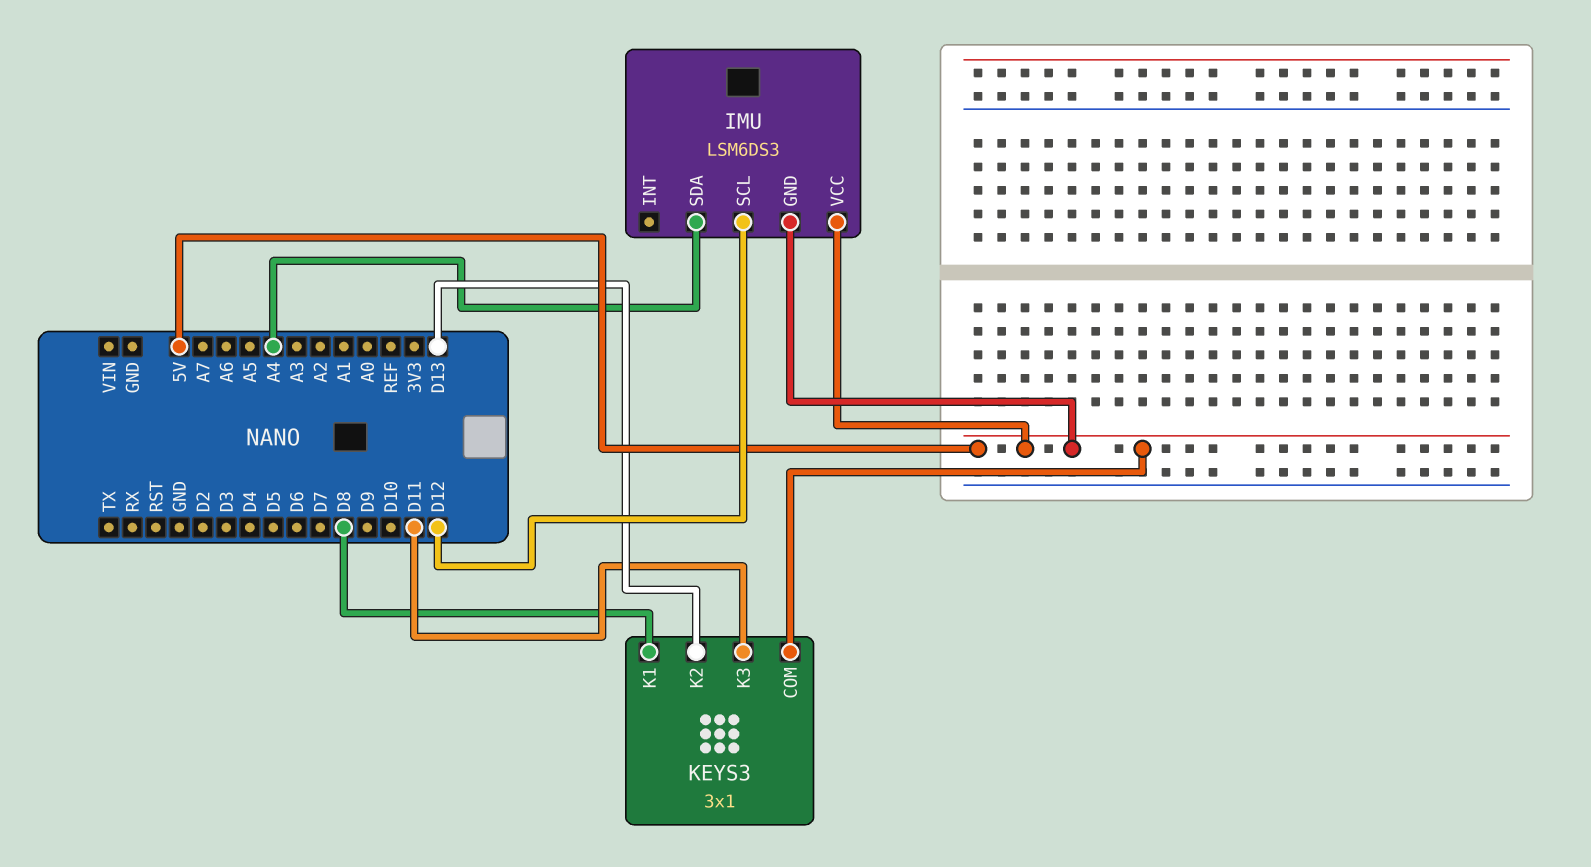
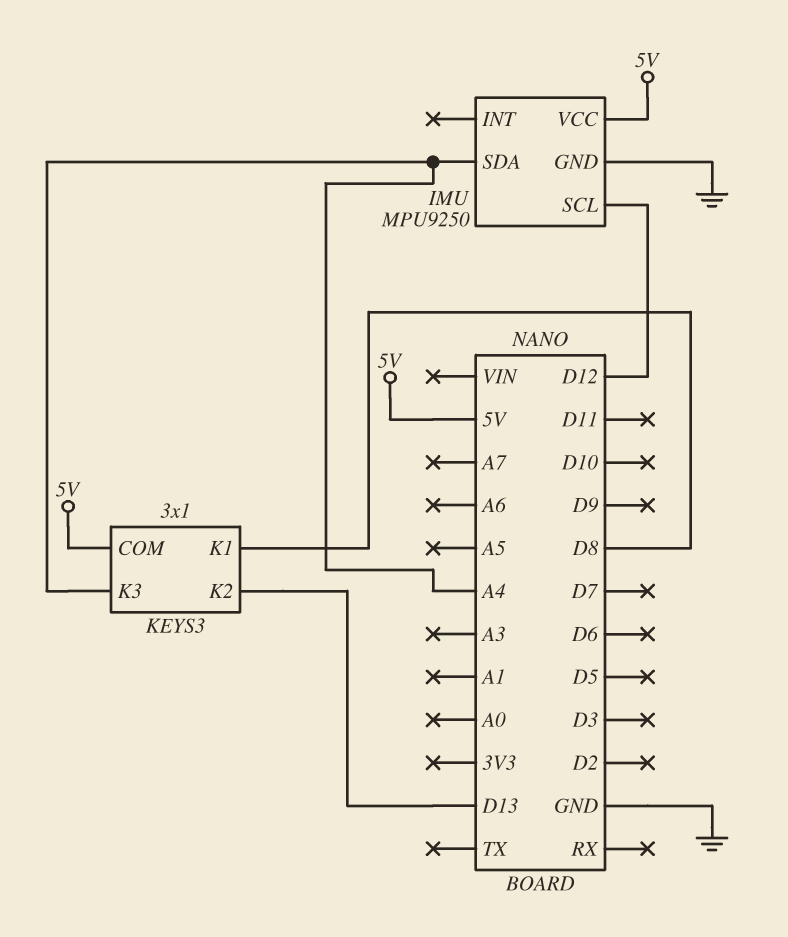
IMU: LSM6DS3 -> MPU9250
IMU pin GND: 5V -> GND
KEYS3 pin K3: D11 -> A4

